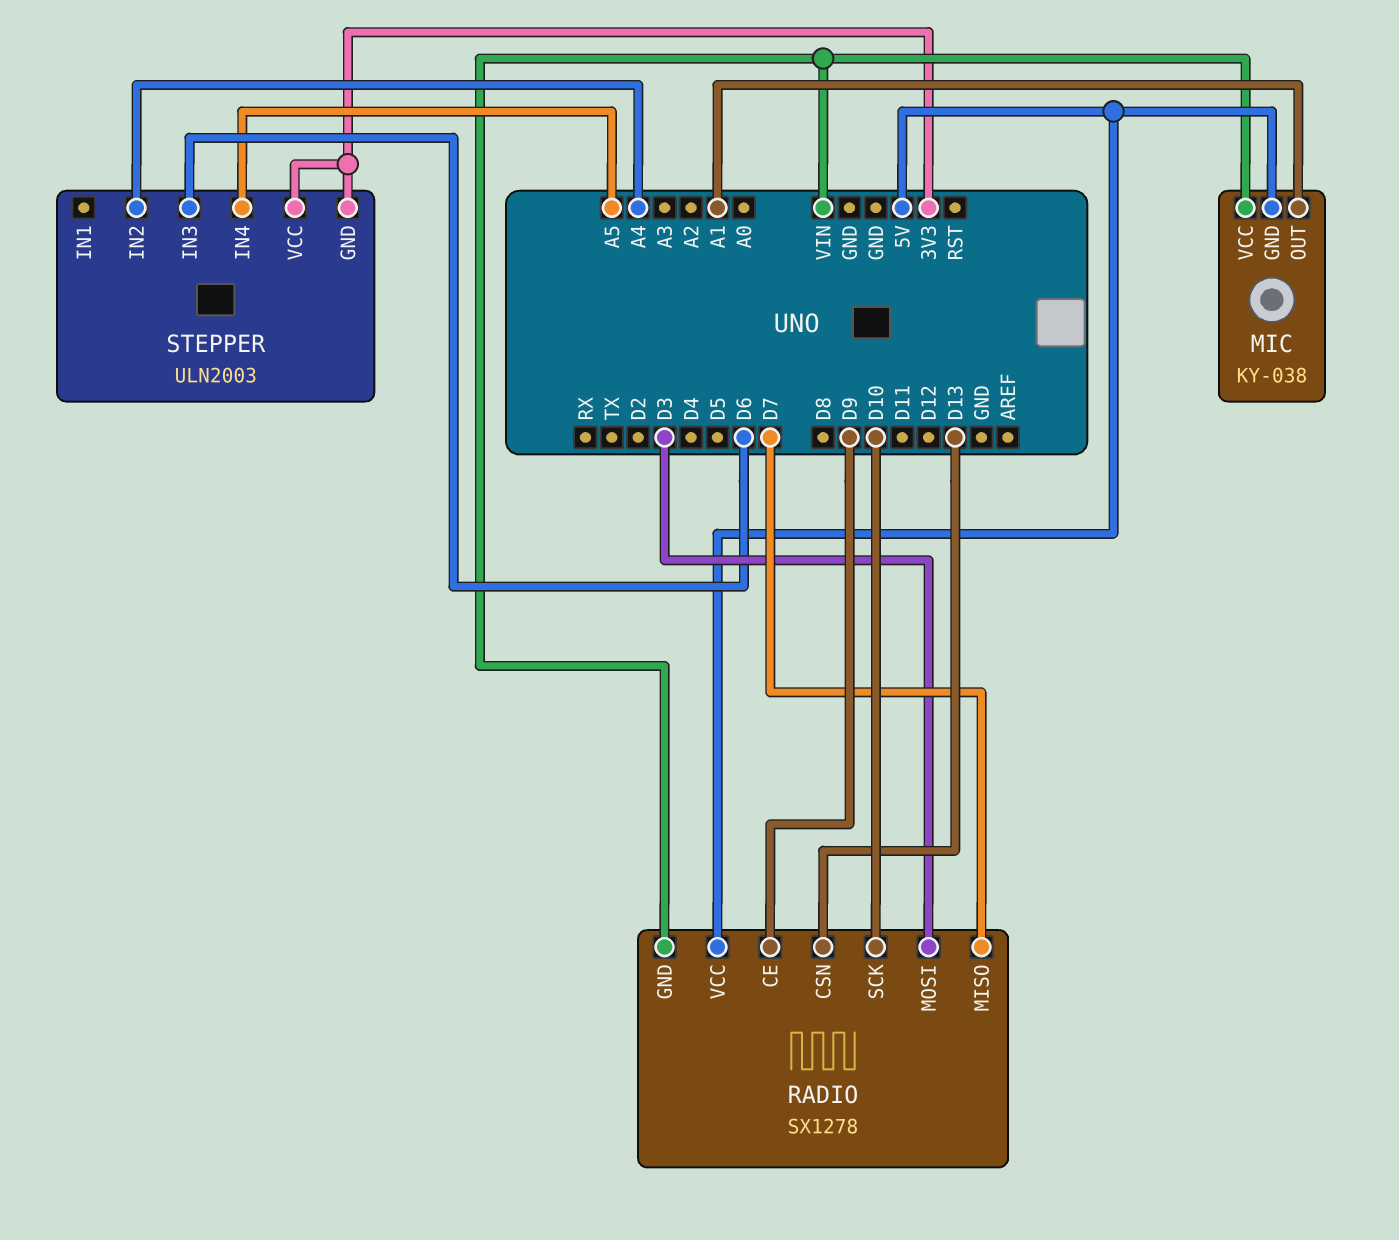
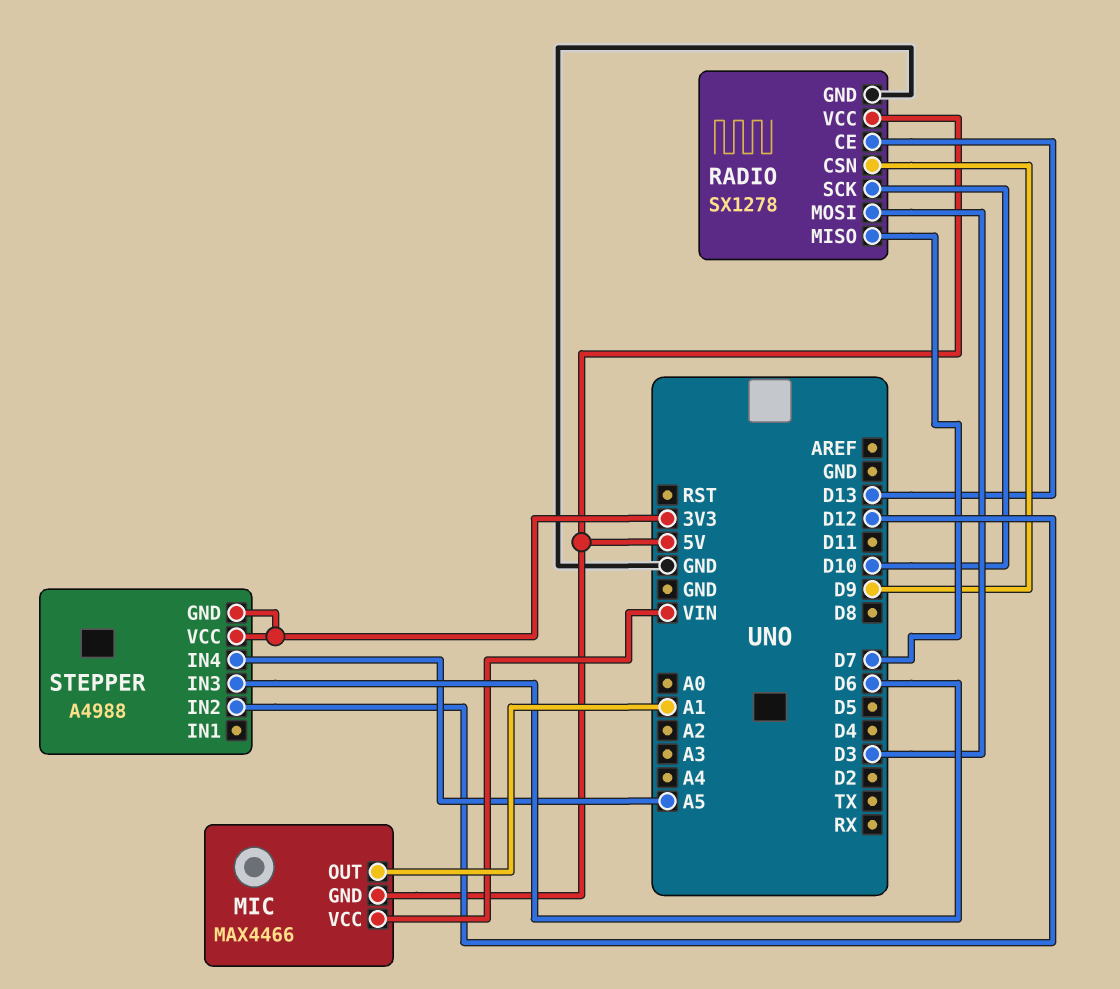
MIC: KY-038 -> MAX4466
RADIO pin CE: D9 -> D13
RADIO pin CSN: D13 -> D9
RADIO pin GND: VIN -> GND
STEPPER: ULN2003 -> A4988
STEPPER pin IN2: A4 -> D12

